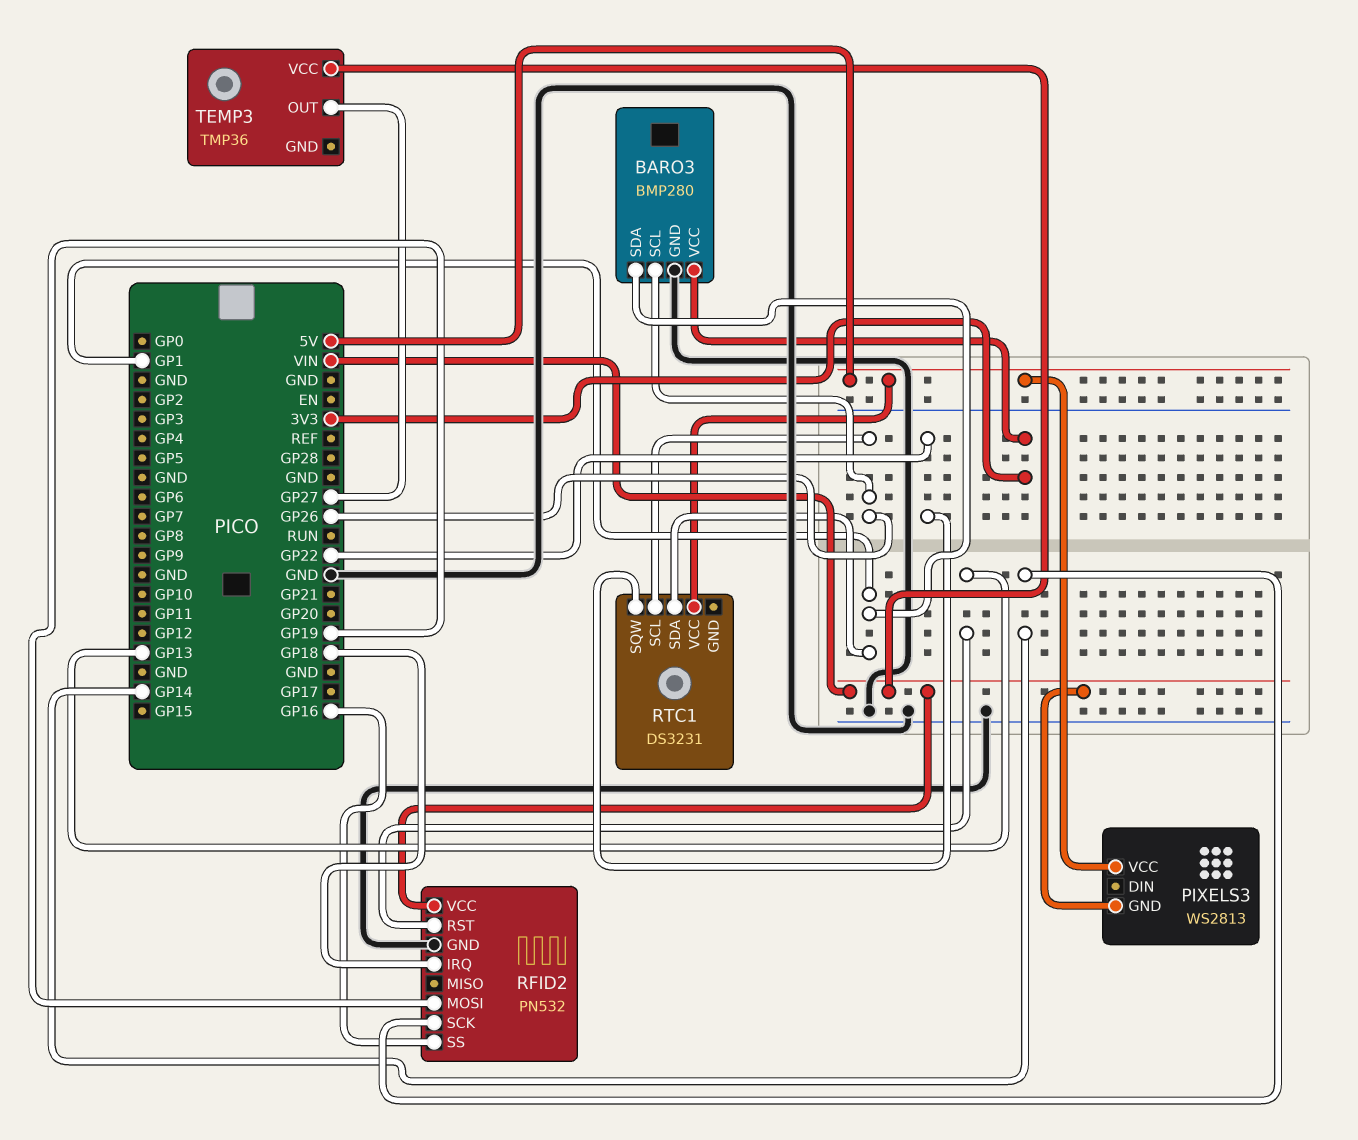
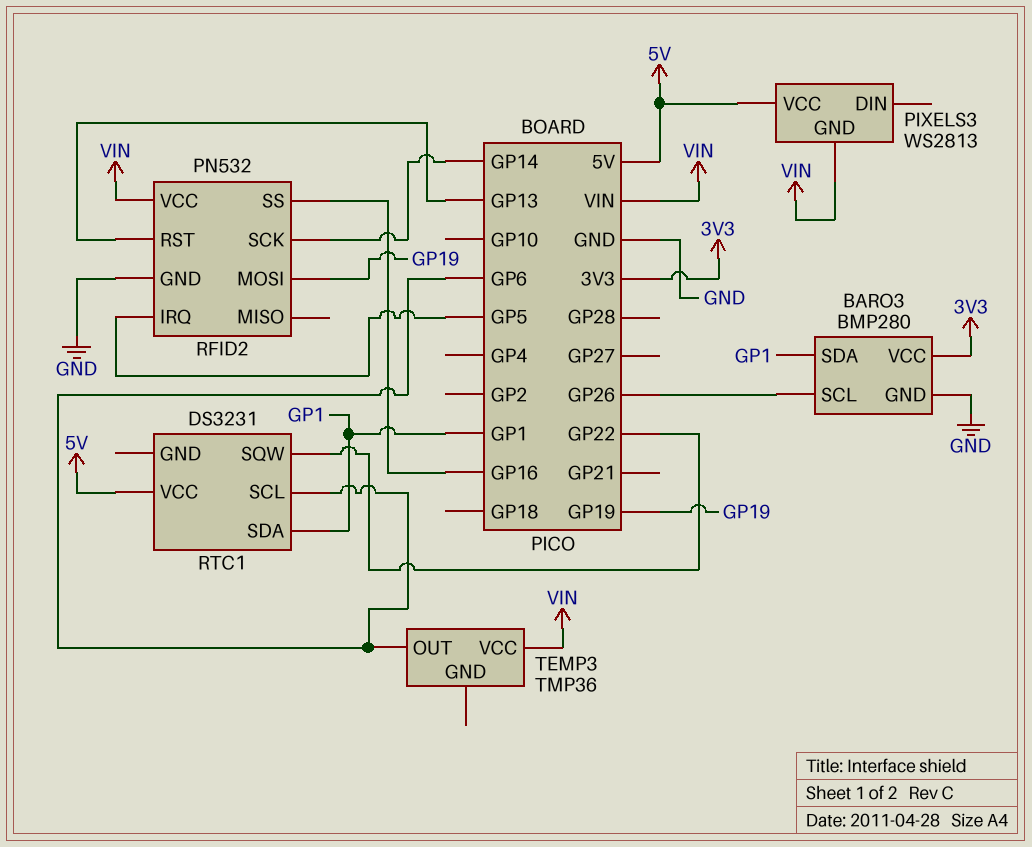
RFID2 pin IRQ: GP18 -> GP5
RTC1 pin SCL: GP26 -> GP6
TEMP3 pin OUT: GP27 -> GP6

